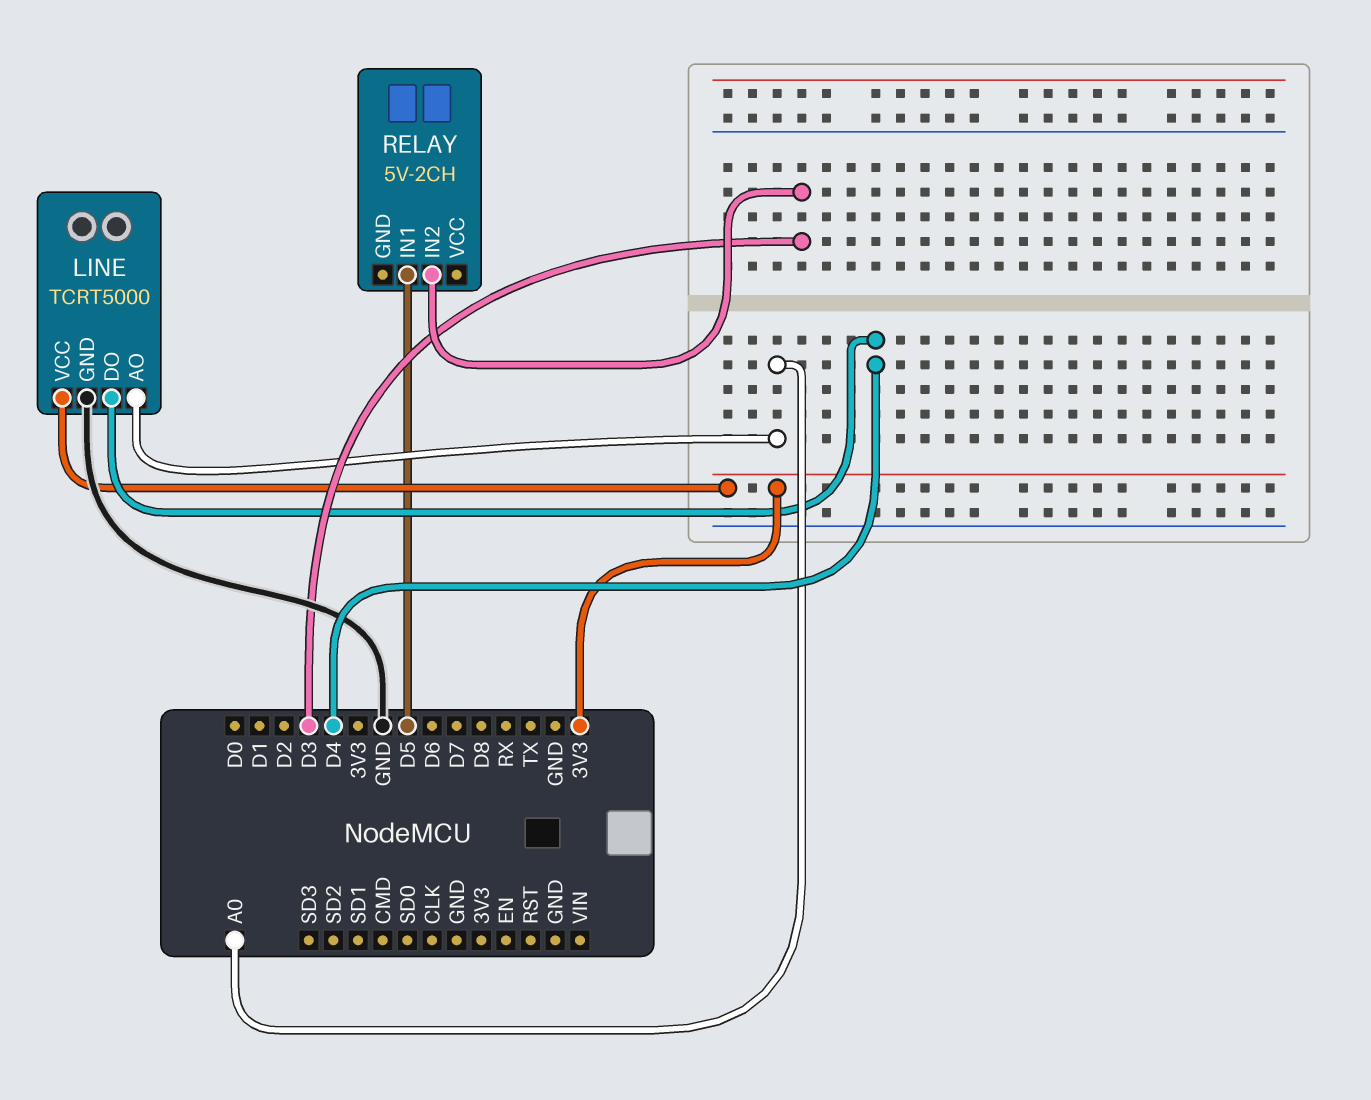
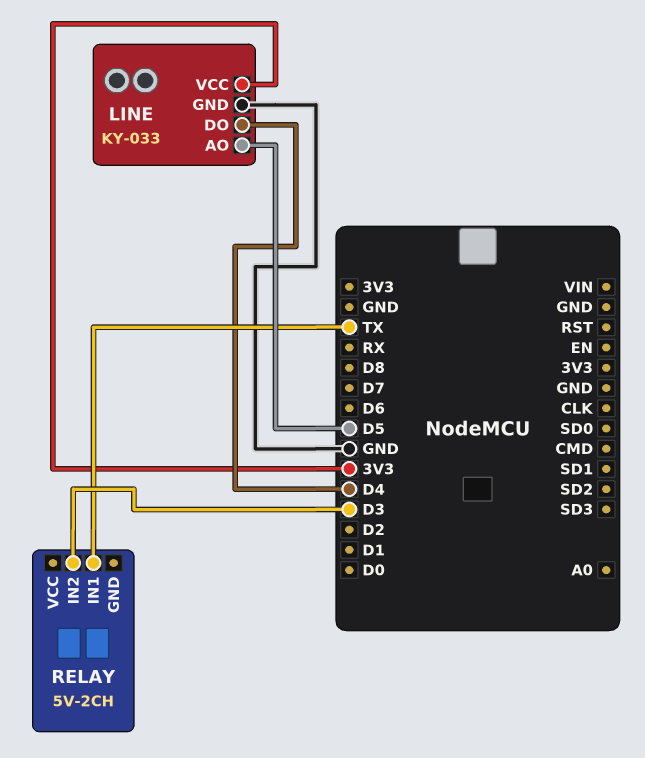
LINE: TCRT5000 -> KY-033
LINE pin AO: A0 -> D5
RELAY pin IN1: D5 -> TX

